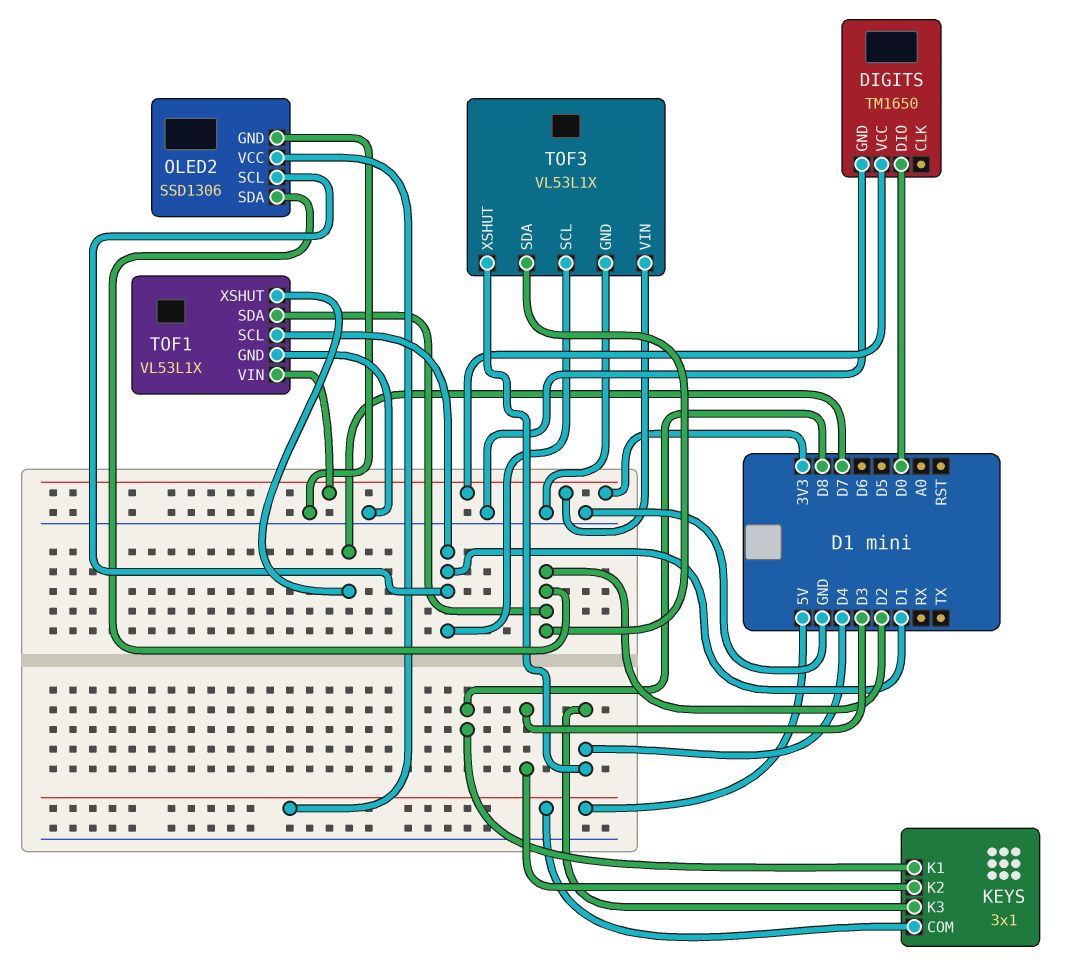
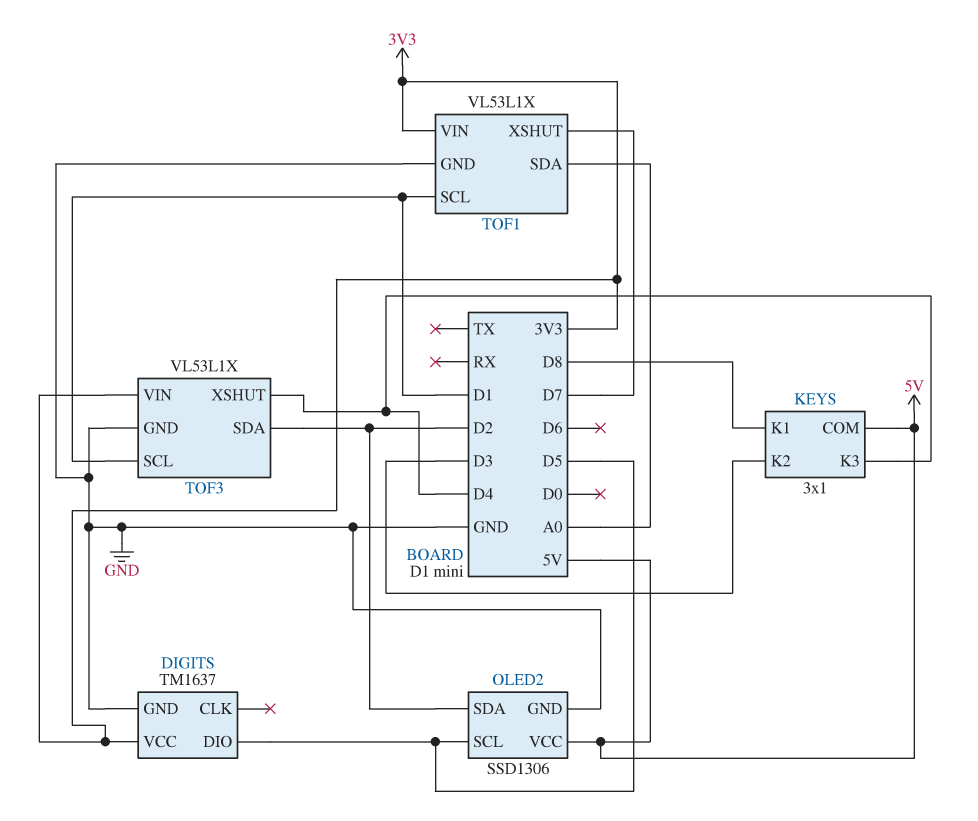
DIGITS: TM1650 -> TM1637
DIGITS pin DIO: D0 -> D5
OLED2 pin SCL: D1 -> D5
TOF1 pin SDA: D2 -> A0

